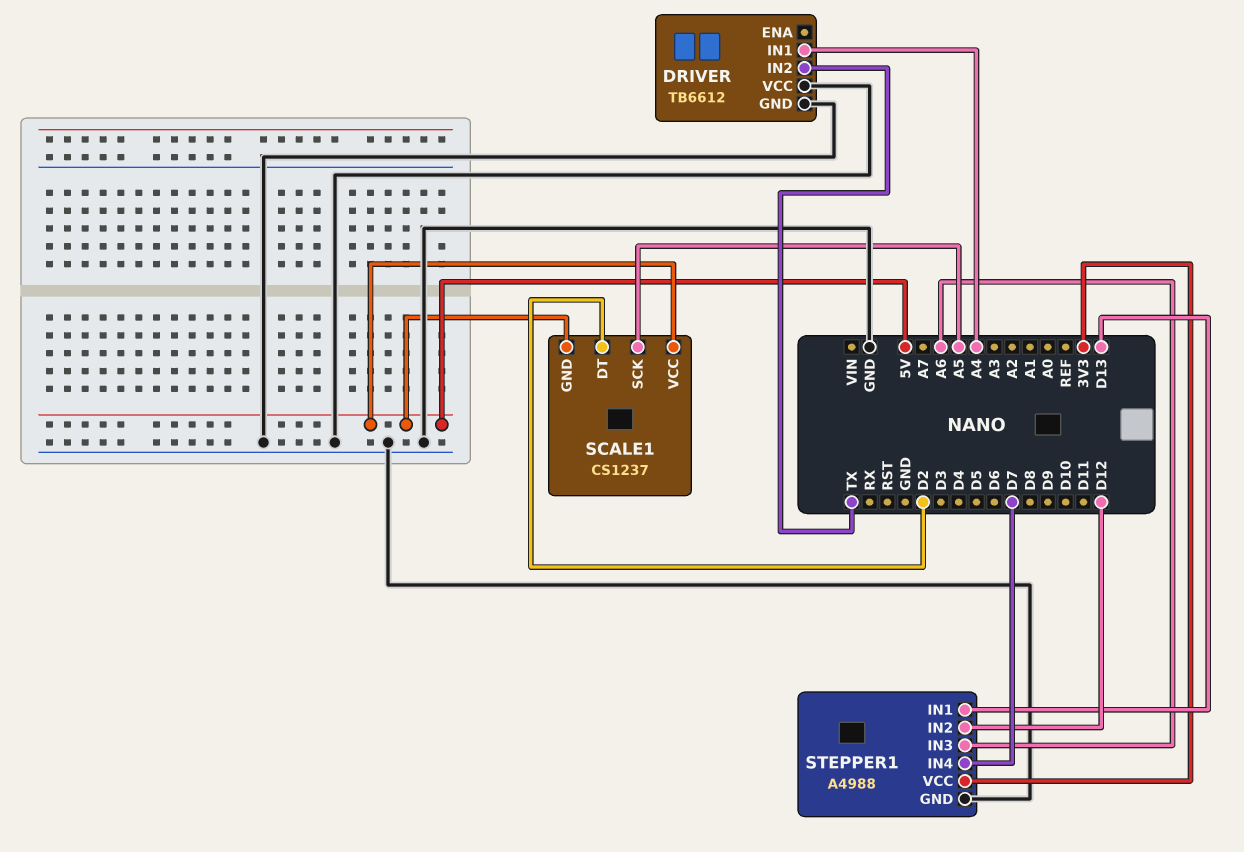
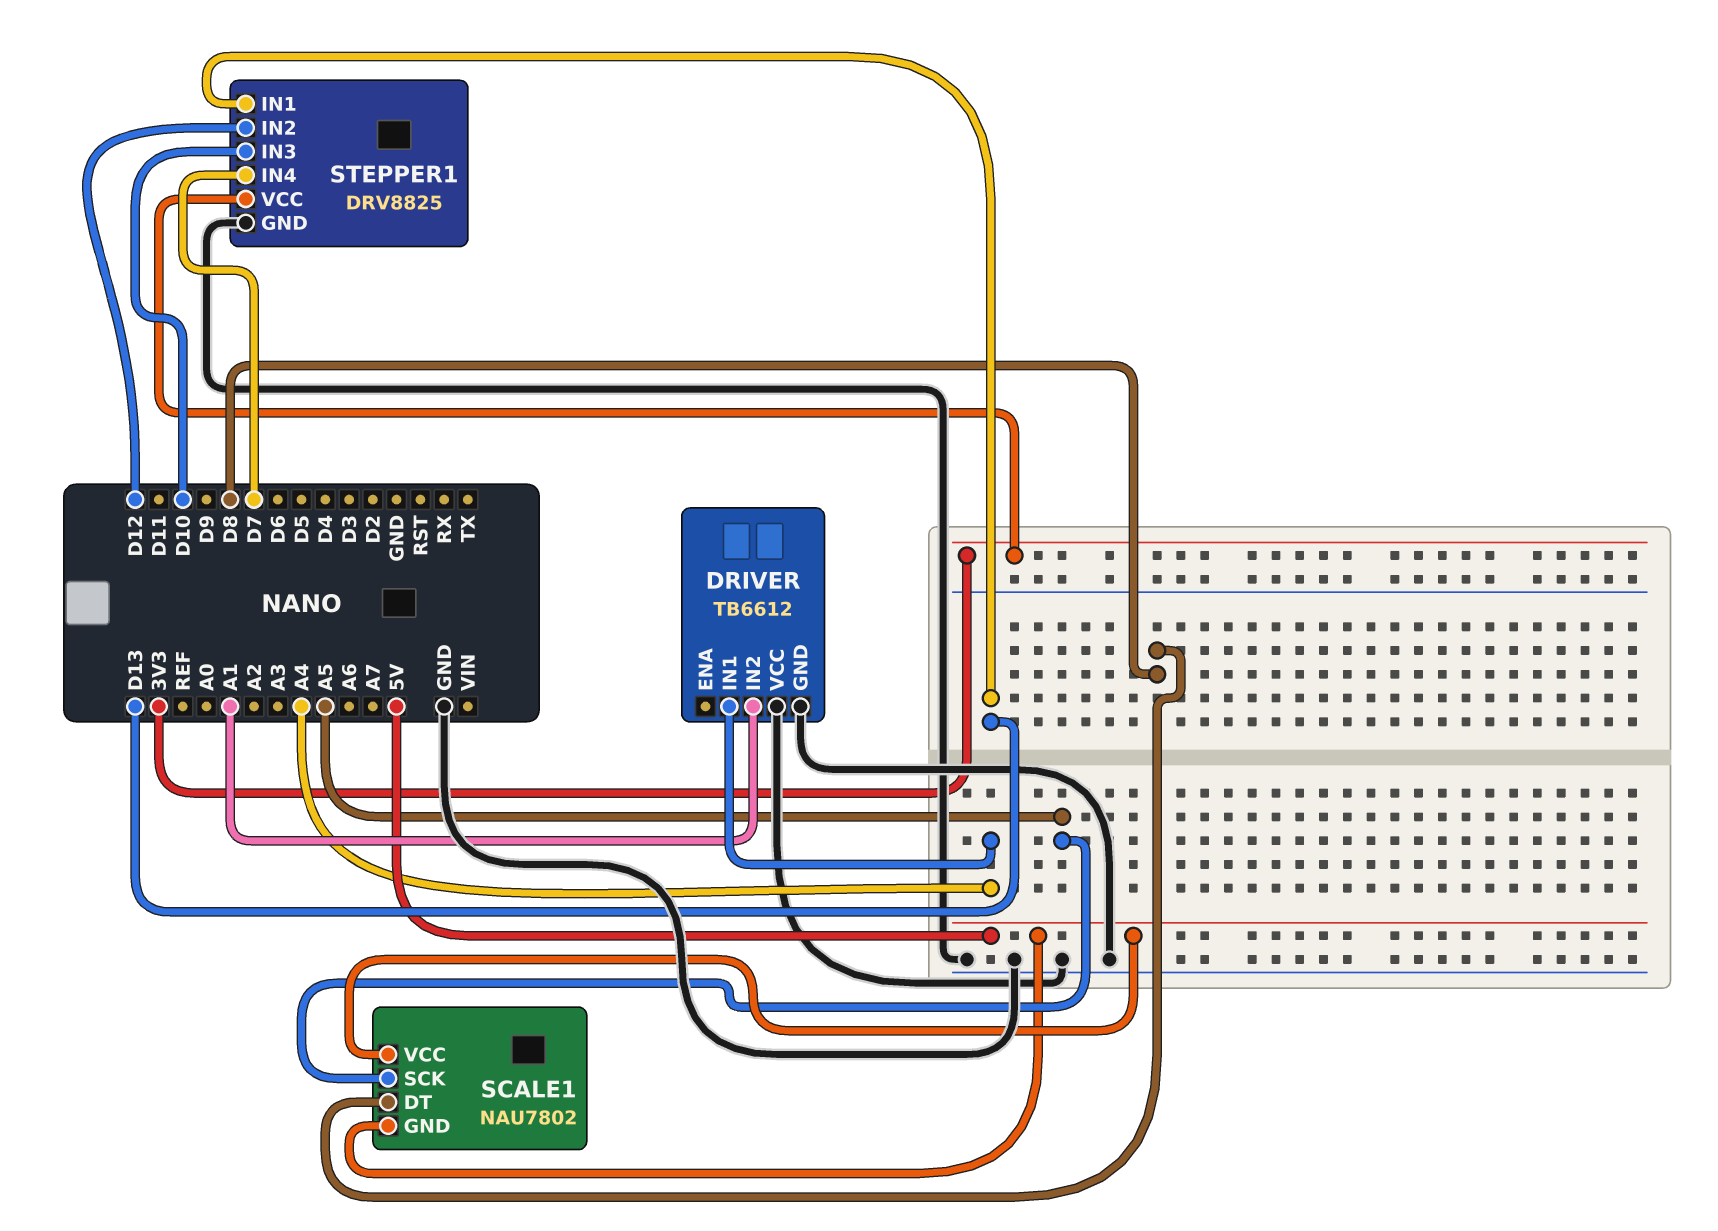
DRIVER pin IN2: TX -> A1
SCALE1: CS1237 -> NAU7802
SCALE1 pin DT: D2 -> D8
STEPPER1: A4988 -> DRV8825
STEPPER1 pin IN3: A6 -> D10

